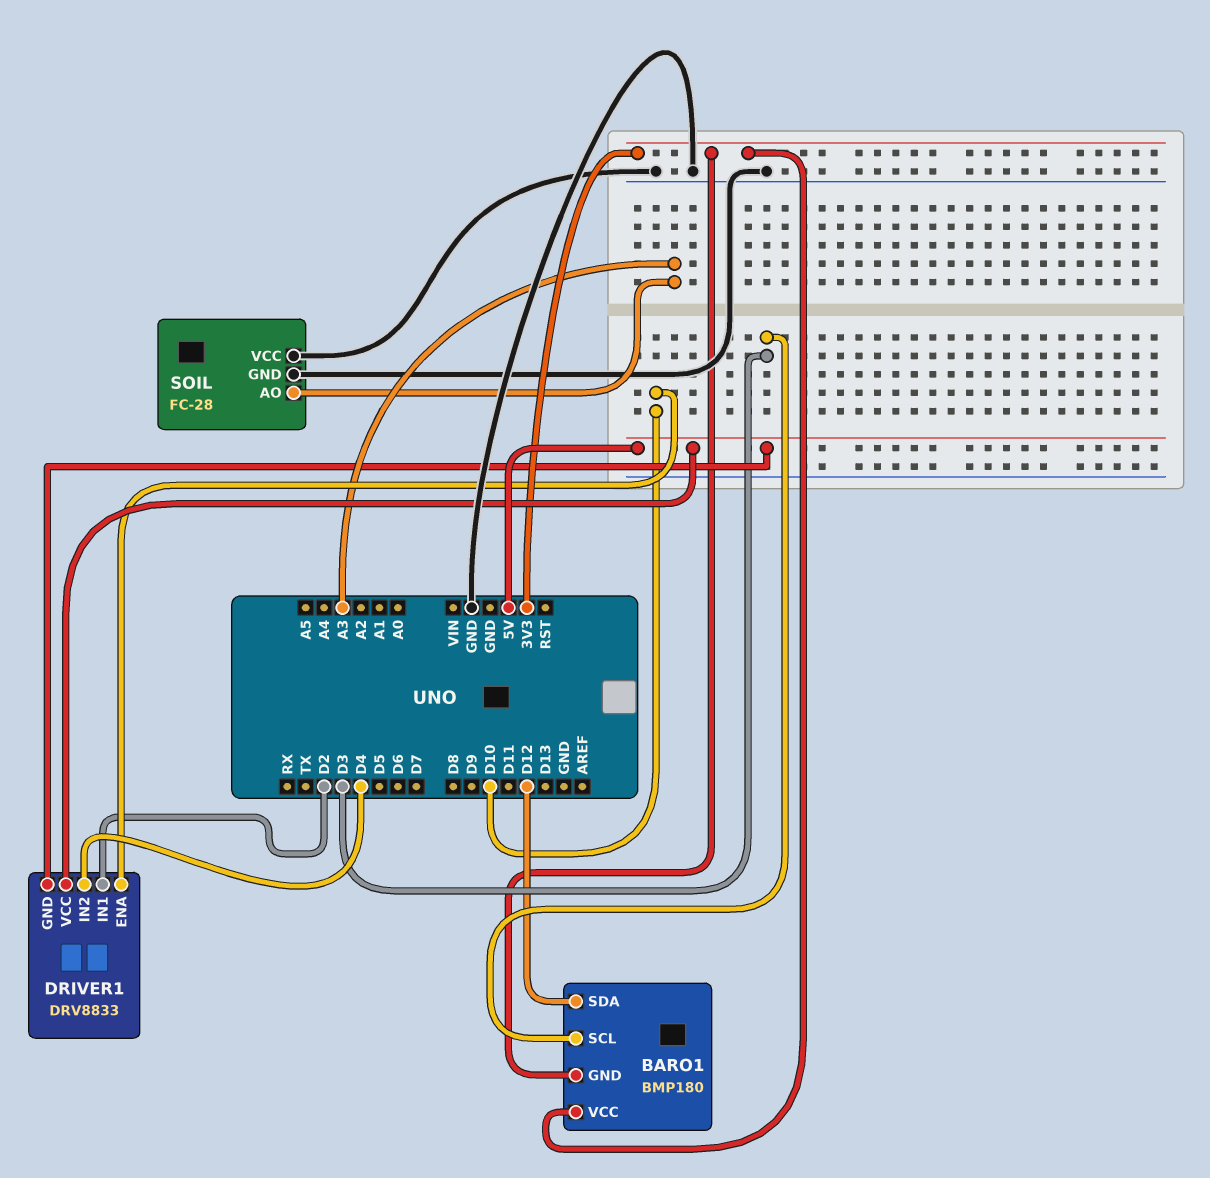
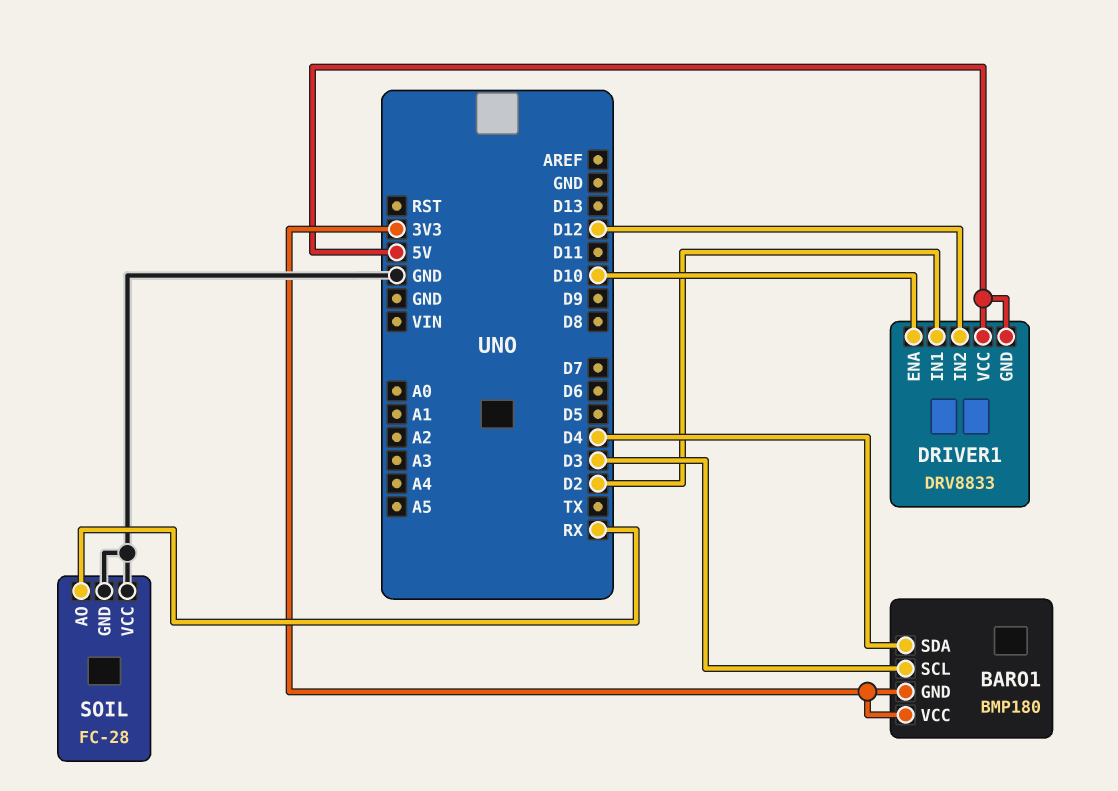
BARO1 pin SDA: D12 -> D4
DRIVER1 pin IN2: D4 -> D12
SOIL pin AO: A3 -> RX

